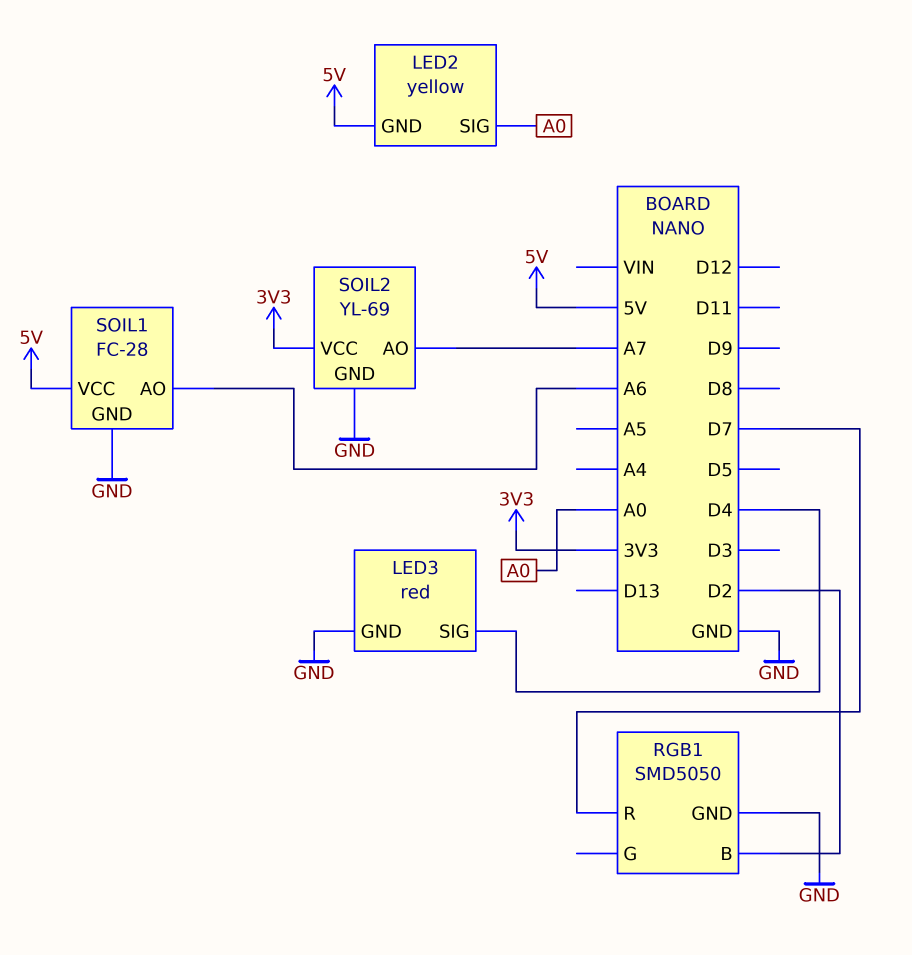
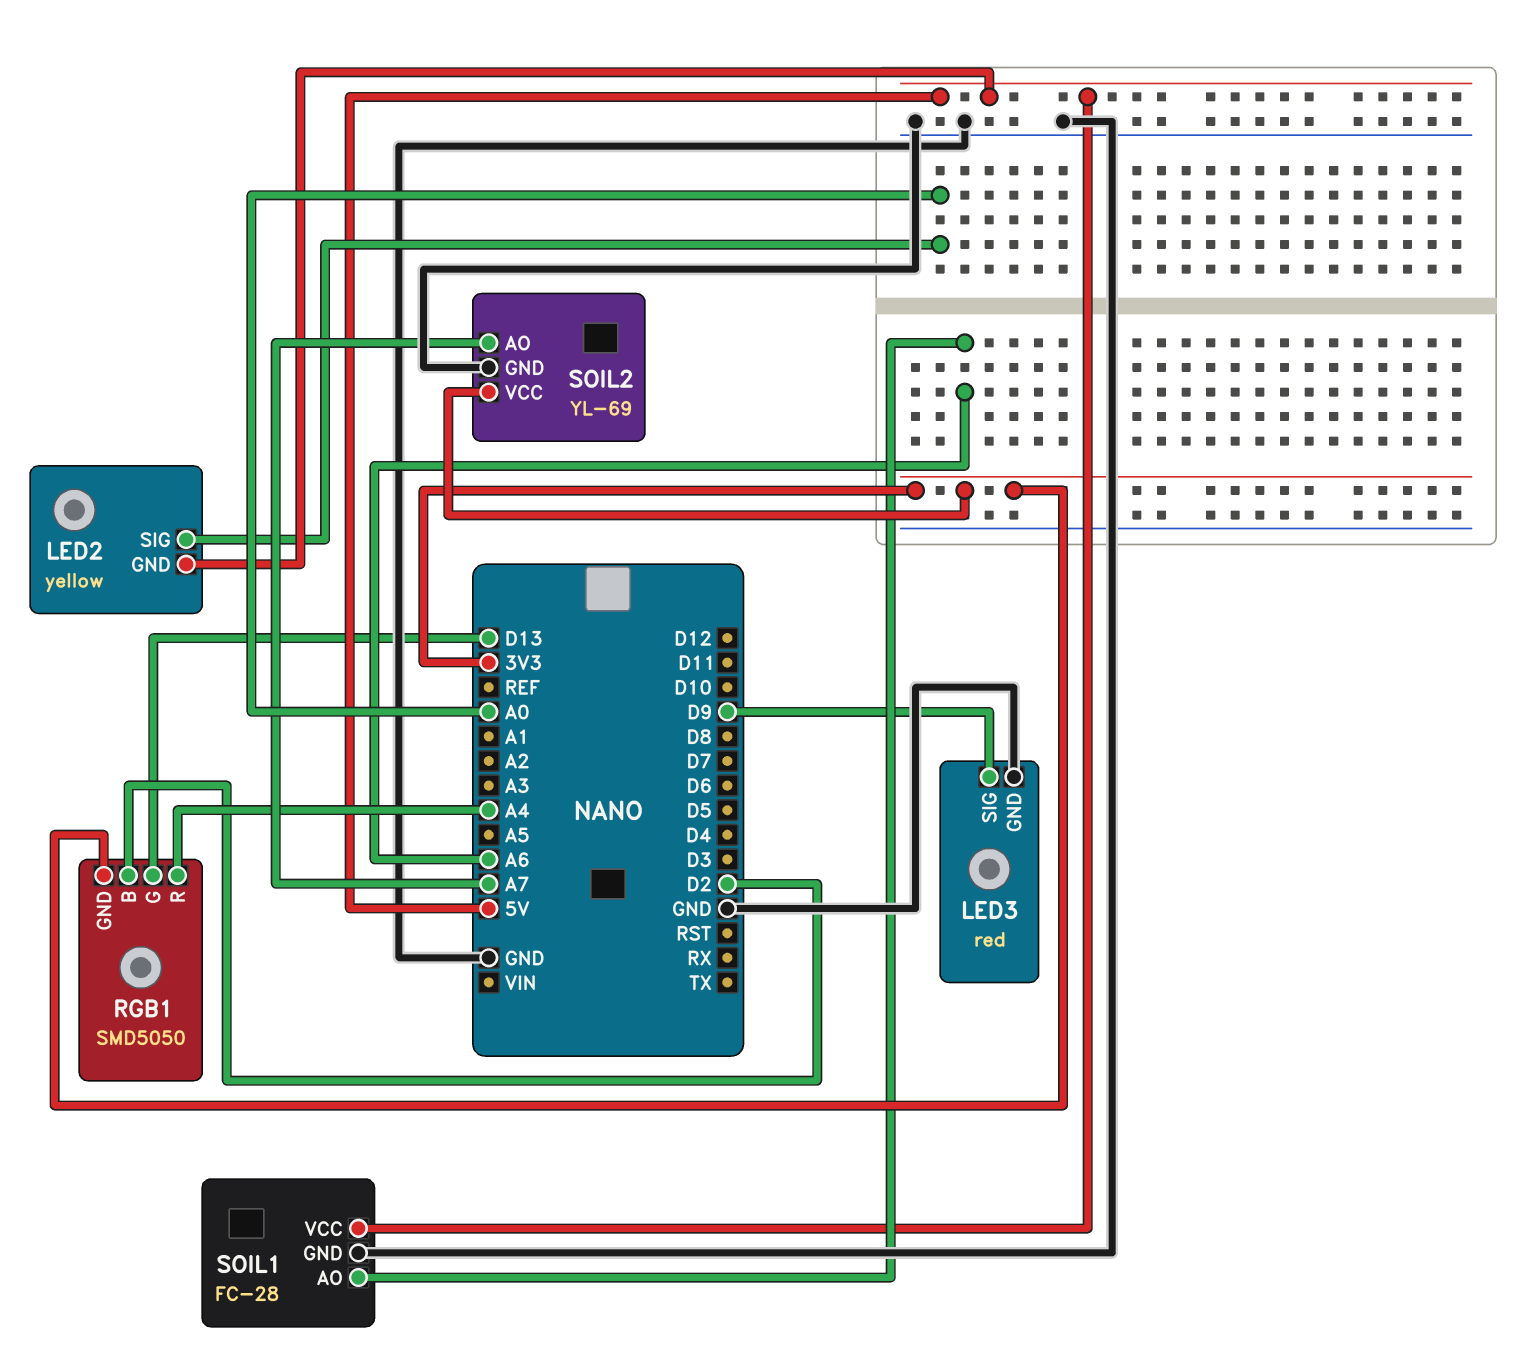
LED3 pin SIG: D4 -> D9
RGB1 pin G: none -> D13
RGB1 pin GND: GND -> 3V3
RGB1 pin R: D7 -> A4

